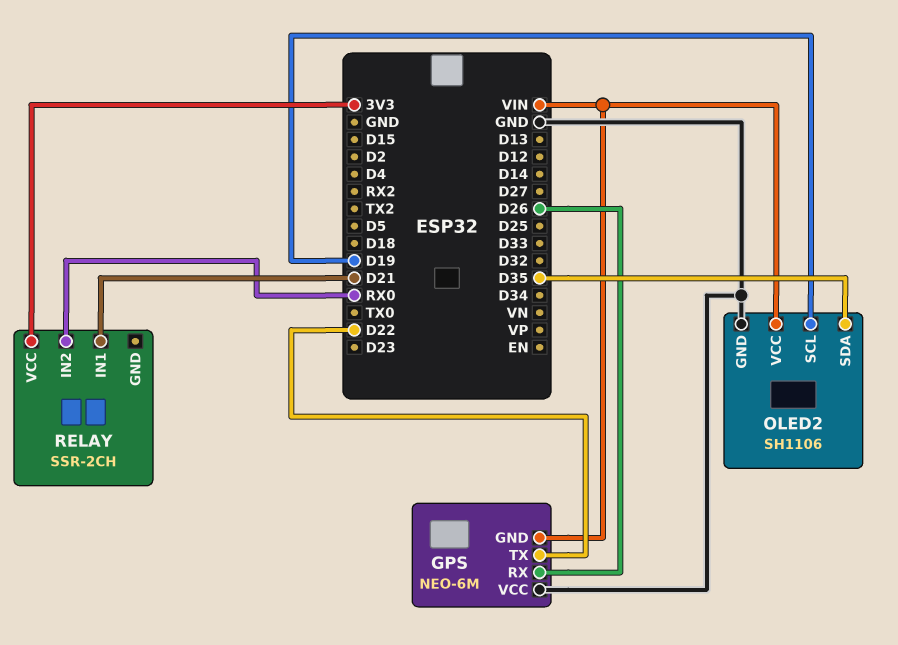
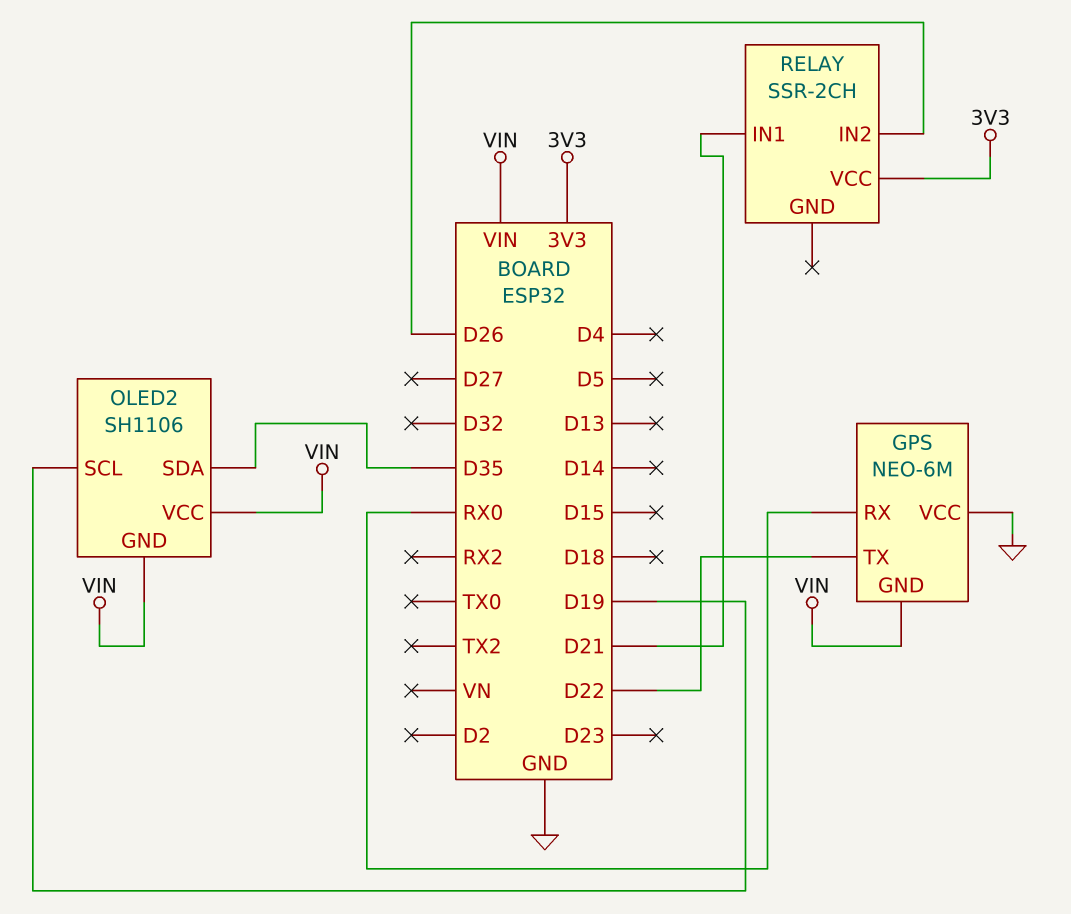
GPS pin RX: D26 -> RX0
OLED2 pin GND: GND -> VIN
RELAY pin IN2: RX0 -> D26

